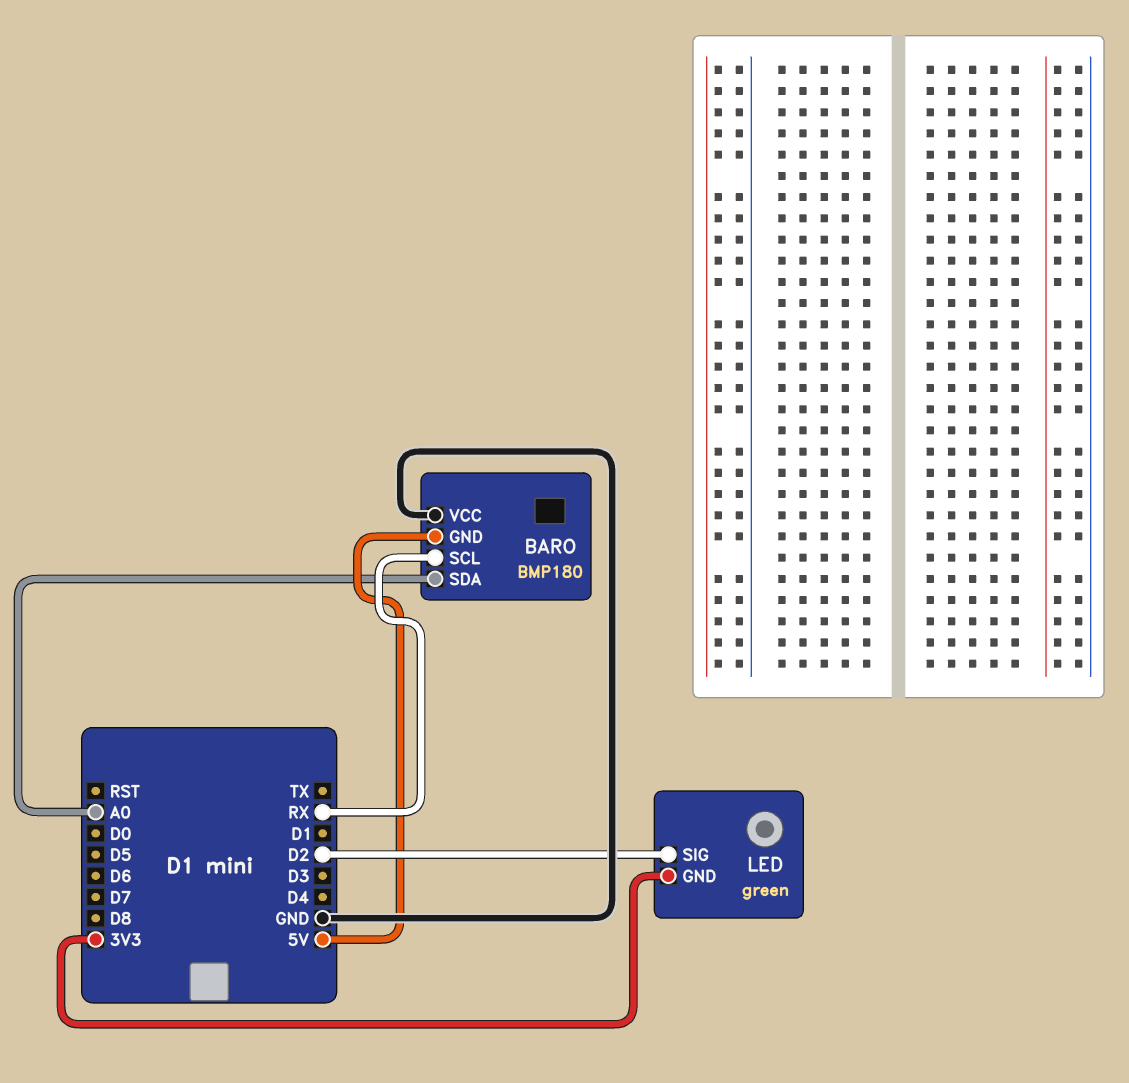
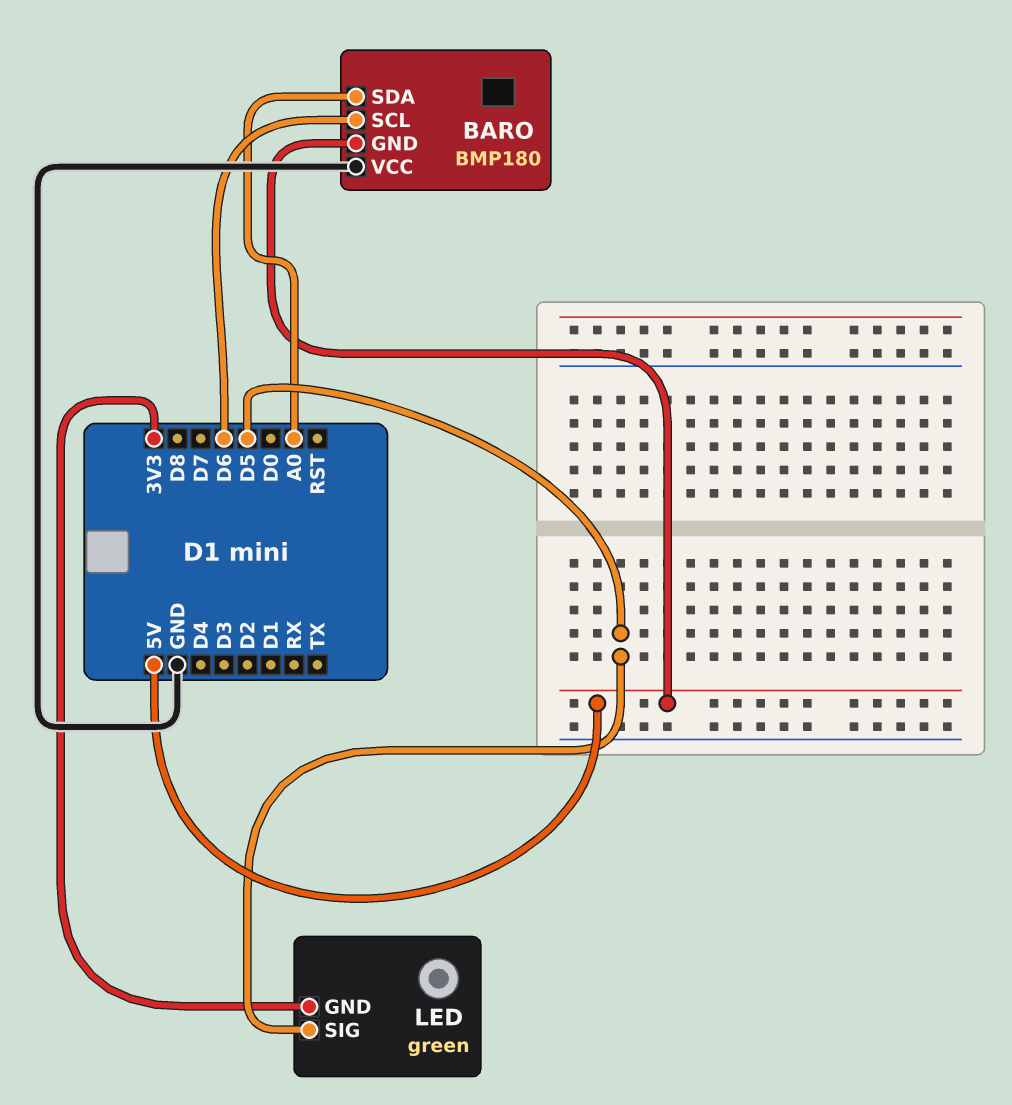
BARO pin SCL: RX -> D6
LED pin SIG: D2 -> D5

